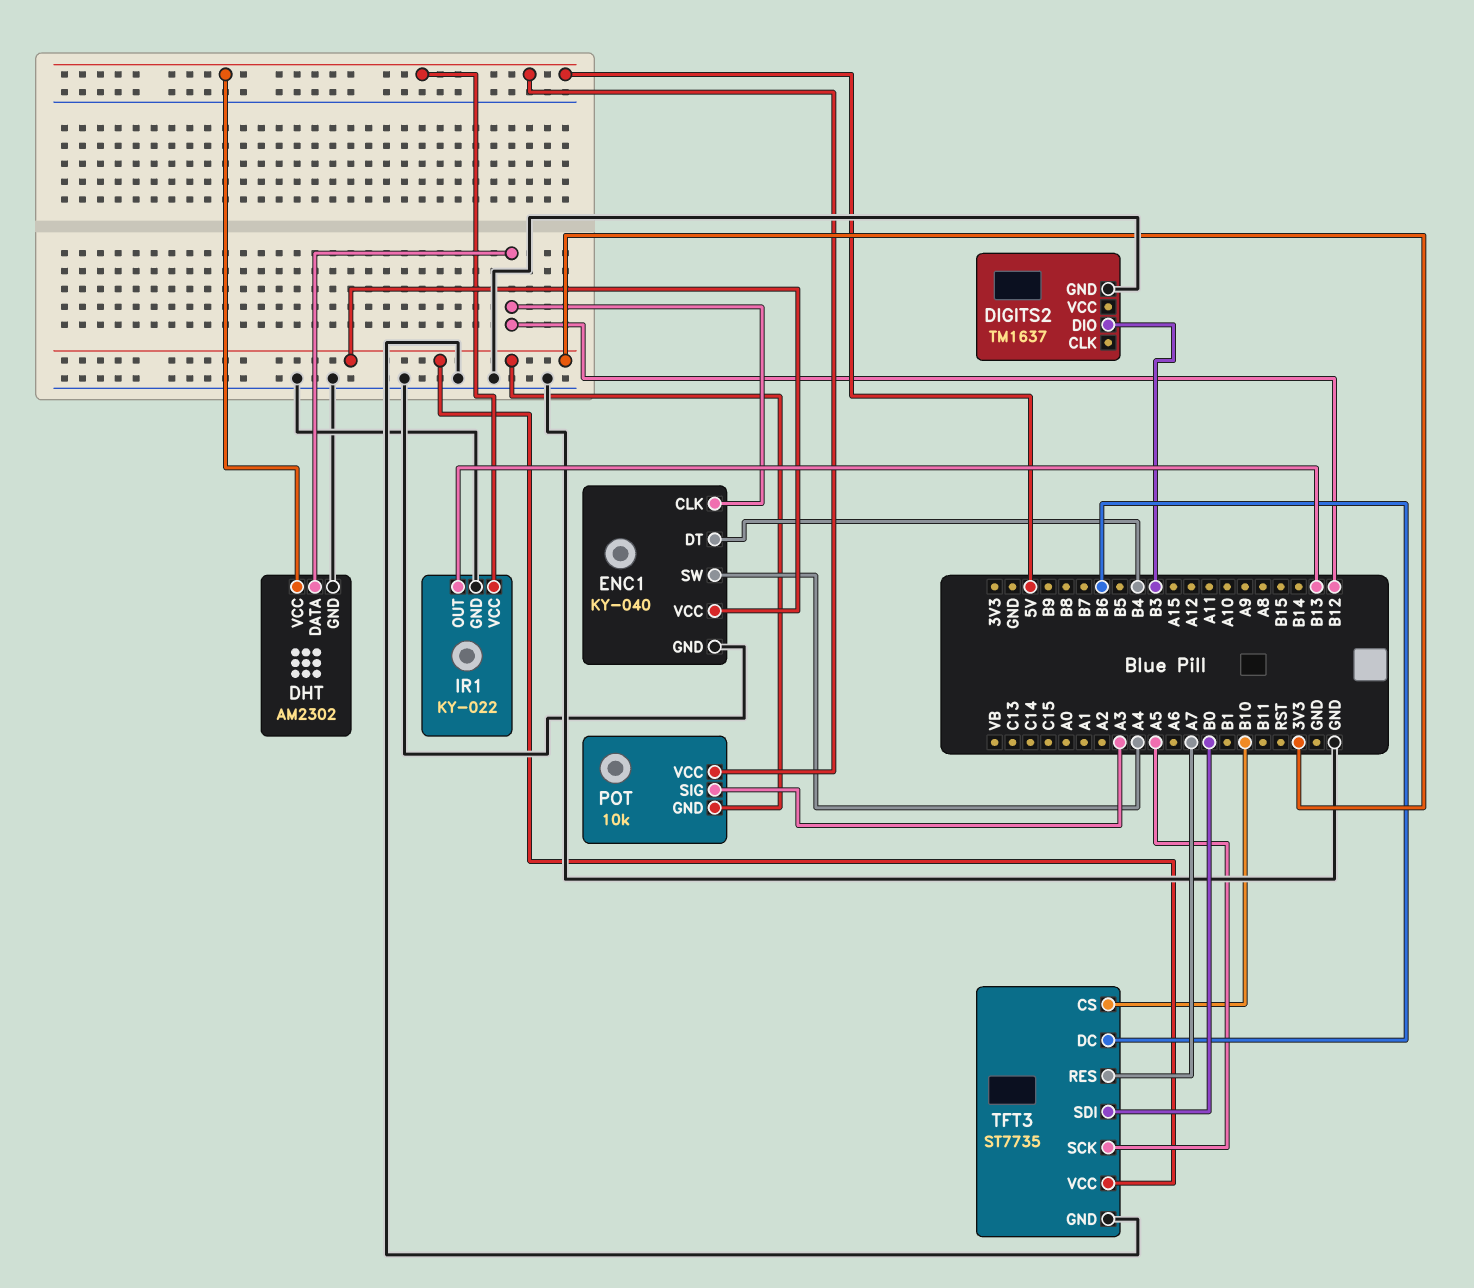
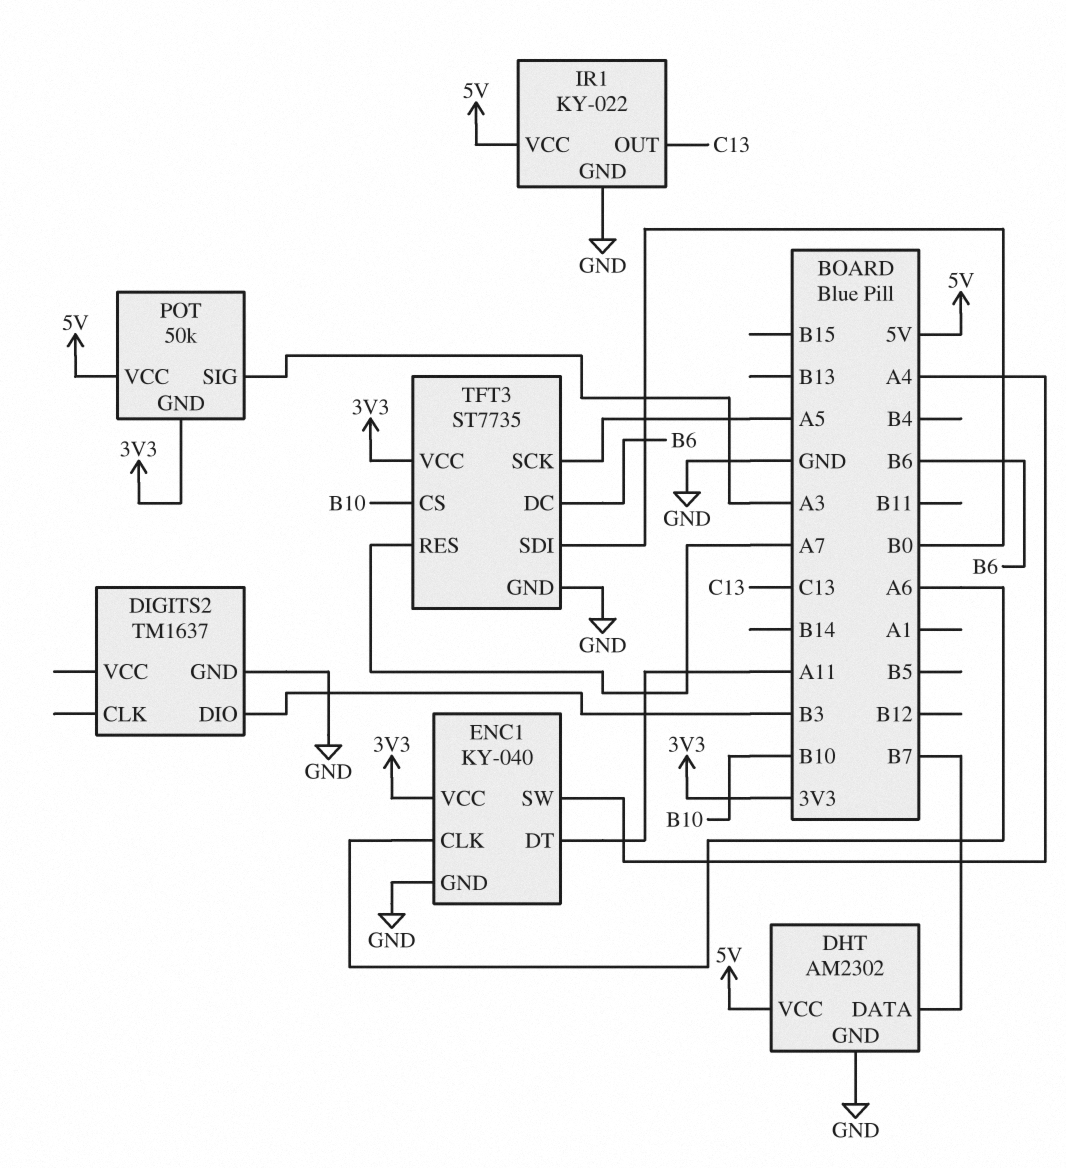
DHT pin DATA: B12 -> B7
ENC1 pin CLK: B12 -> A6
ENC1 pin DT: B4 -> A11
IR1 pin OUT: B13 -> C13
POT: 10k -> 50k

